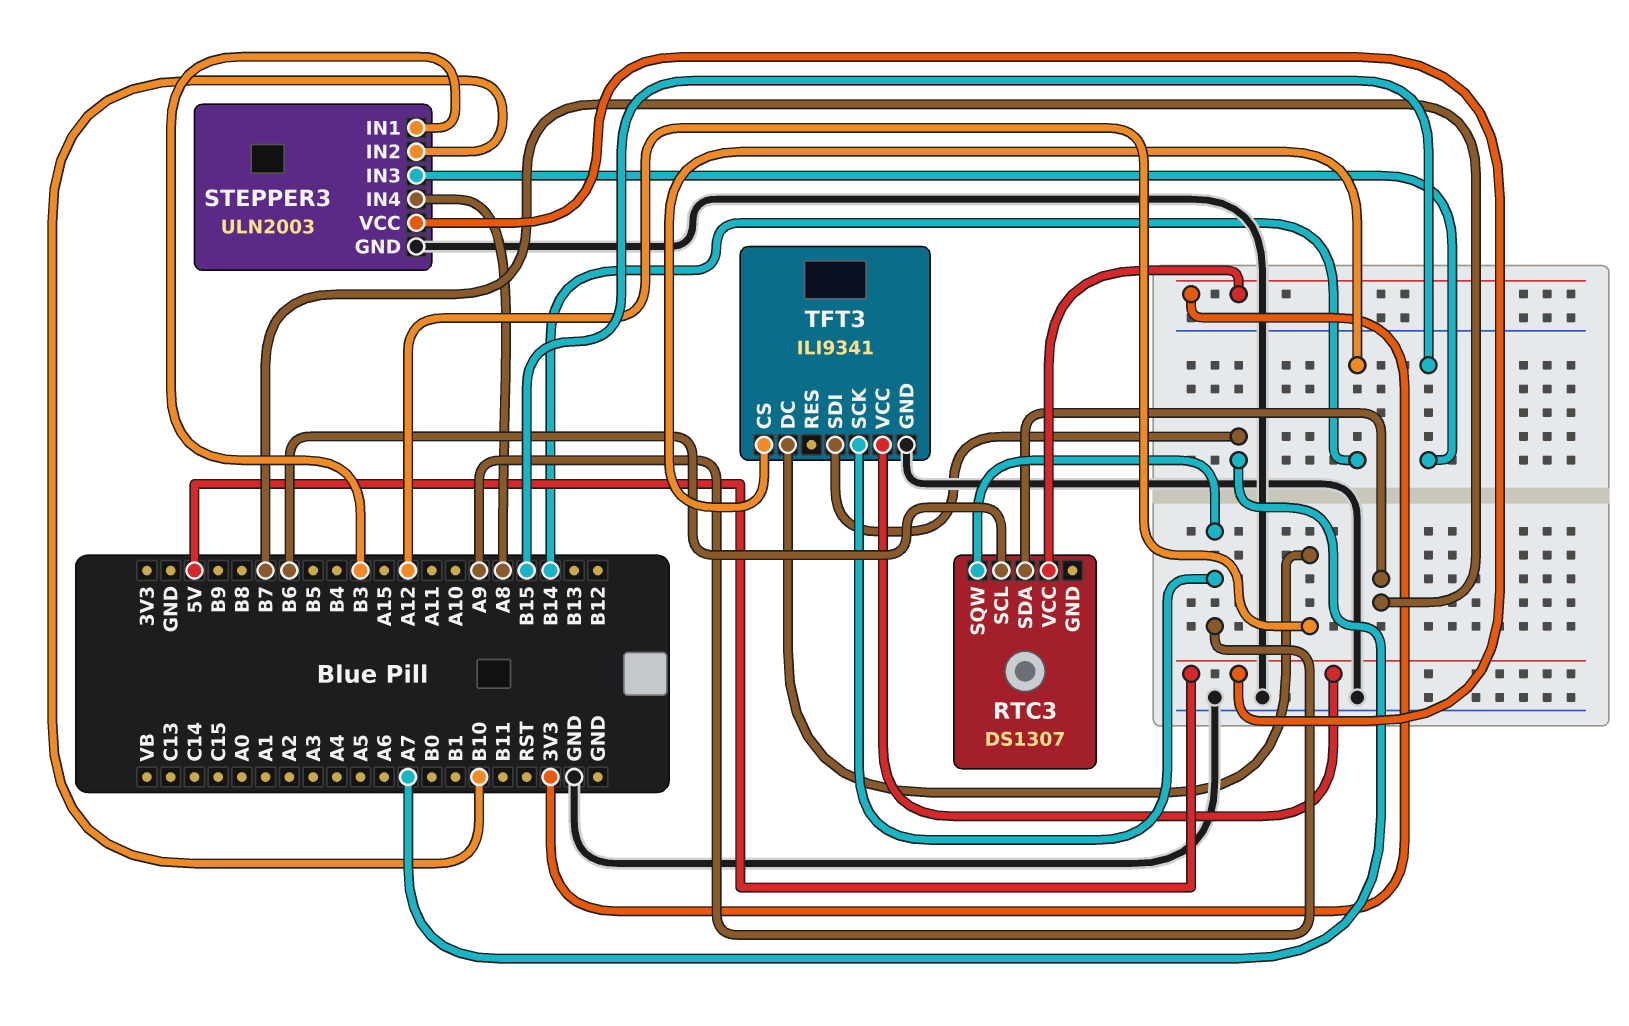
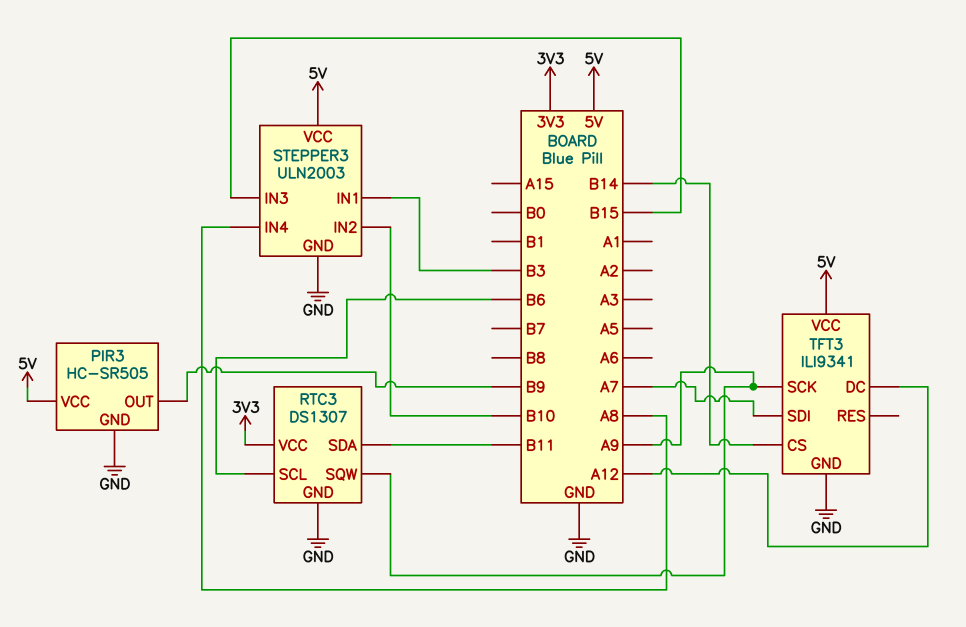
PIR3: none -> HC-SR505
PIR3 pin GND: none -> GND
PIR3 pin OUT: none -> B9
PIR3 pin VCC: none -> 5V
RTC3 pin GND: none -> GND
RTC3 pin SDA: B7 -> B11

